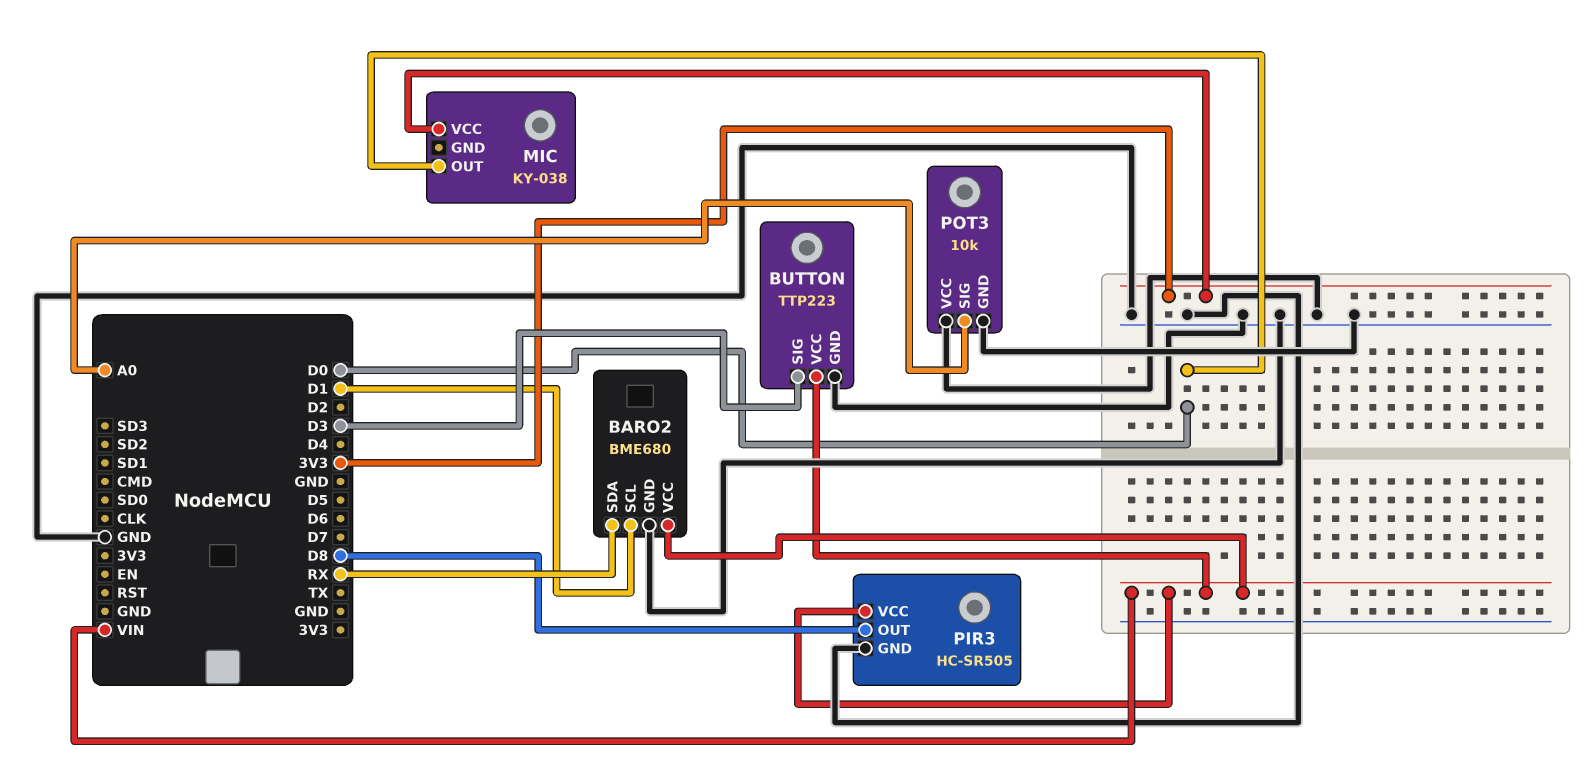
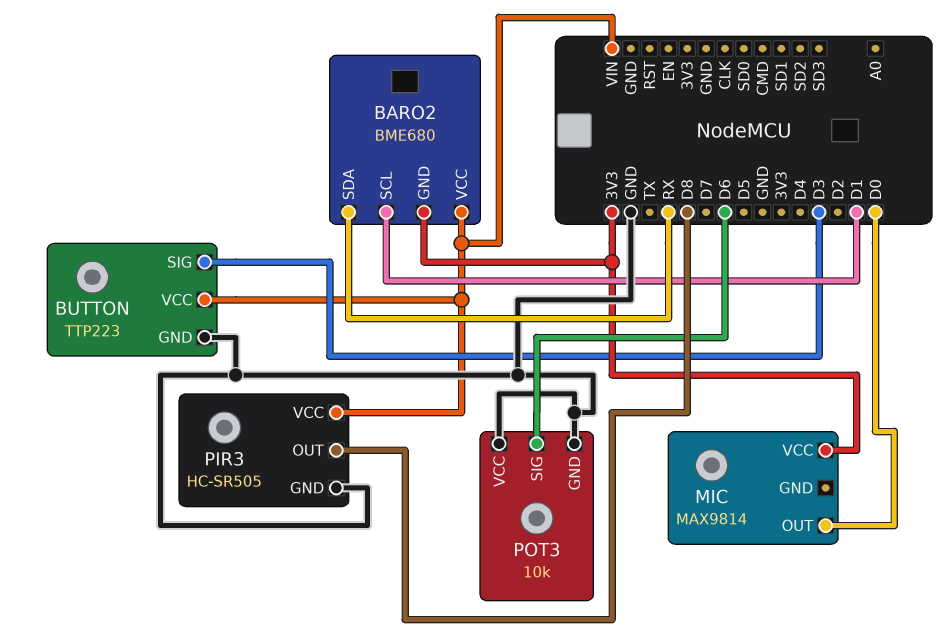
BARO2 pin GND: GND -> 3V3
MIC: KY-038 -> MAX9814
POT3 pin SIG: A0 -> D6

